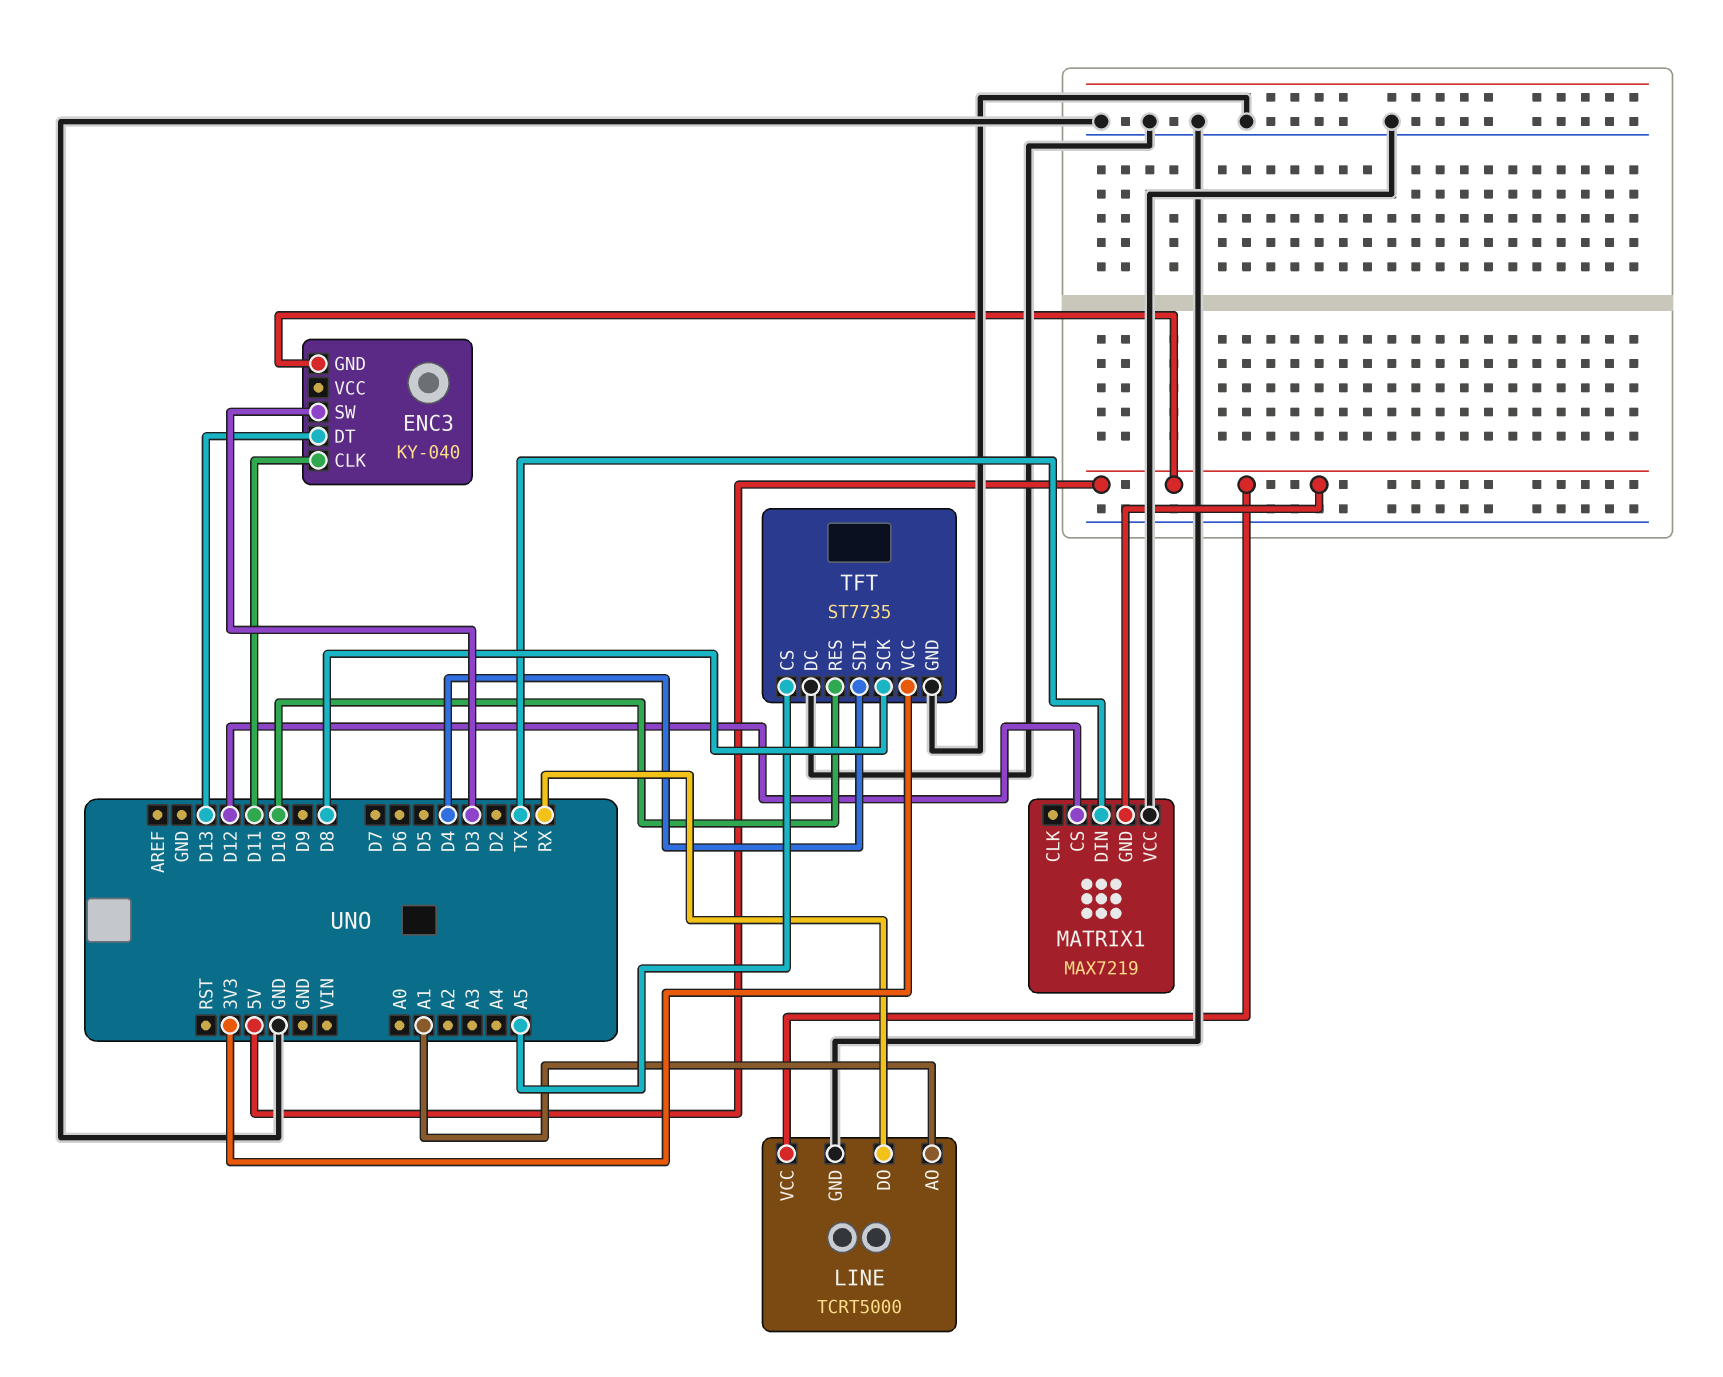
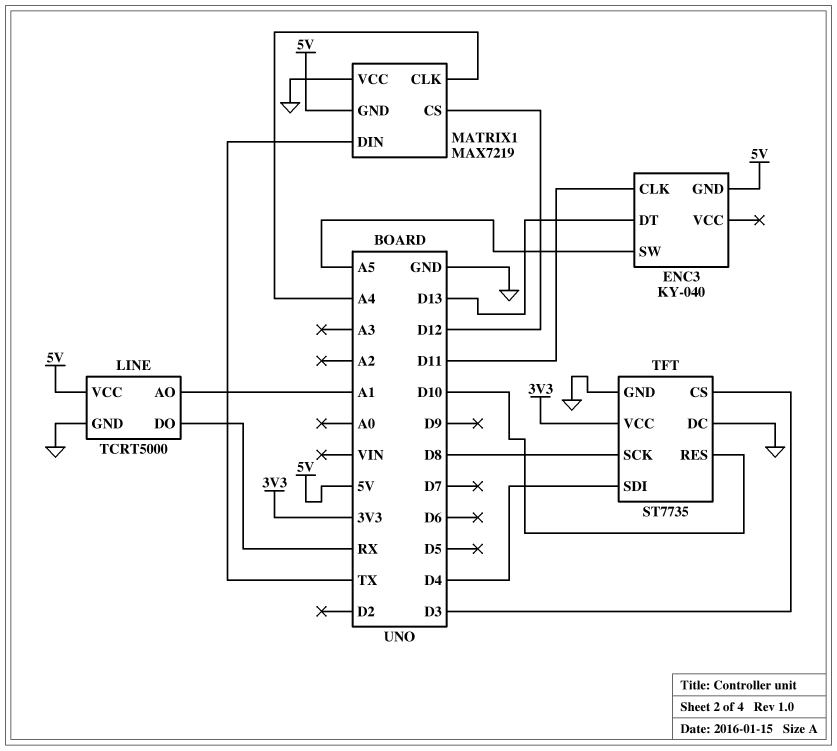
ENC3 pin SW: D3 -> A5
MATRIX1 pin CLK: none -> A4
TFT pin CS: A5 -> D3

